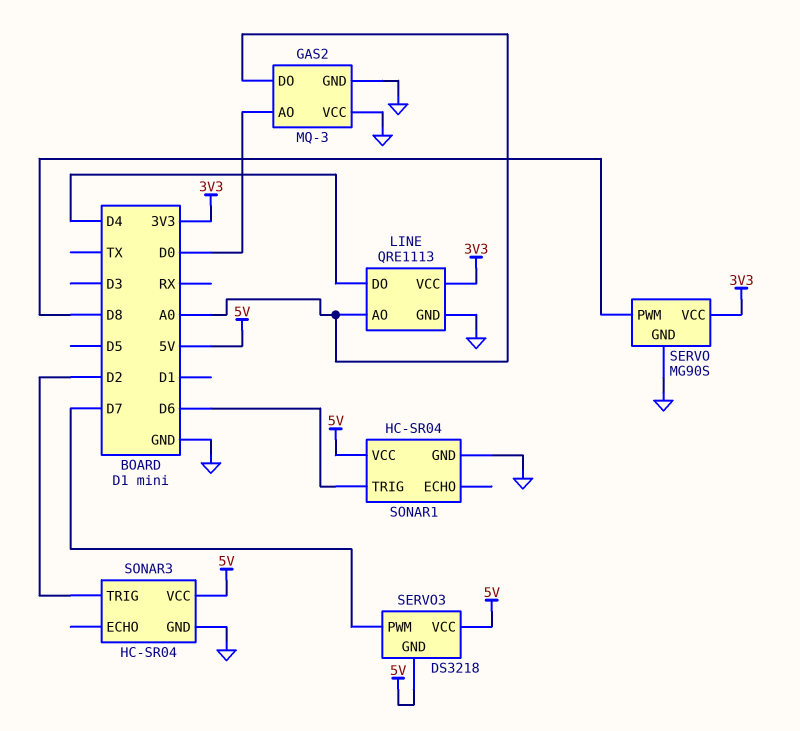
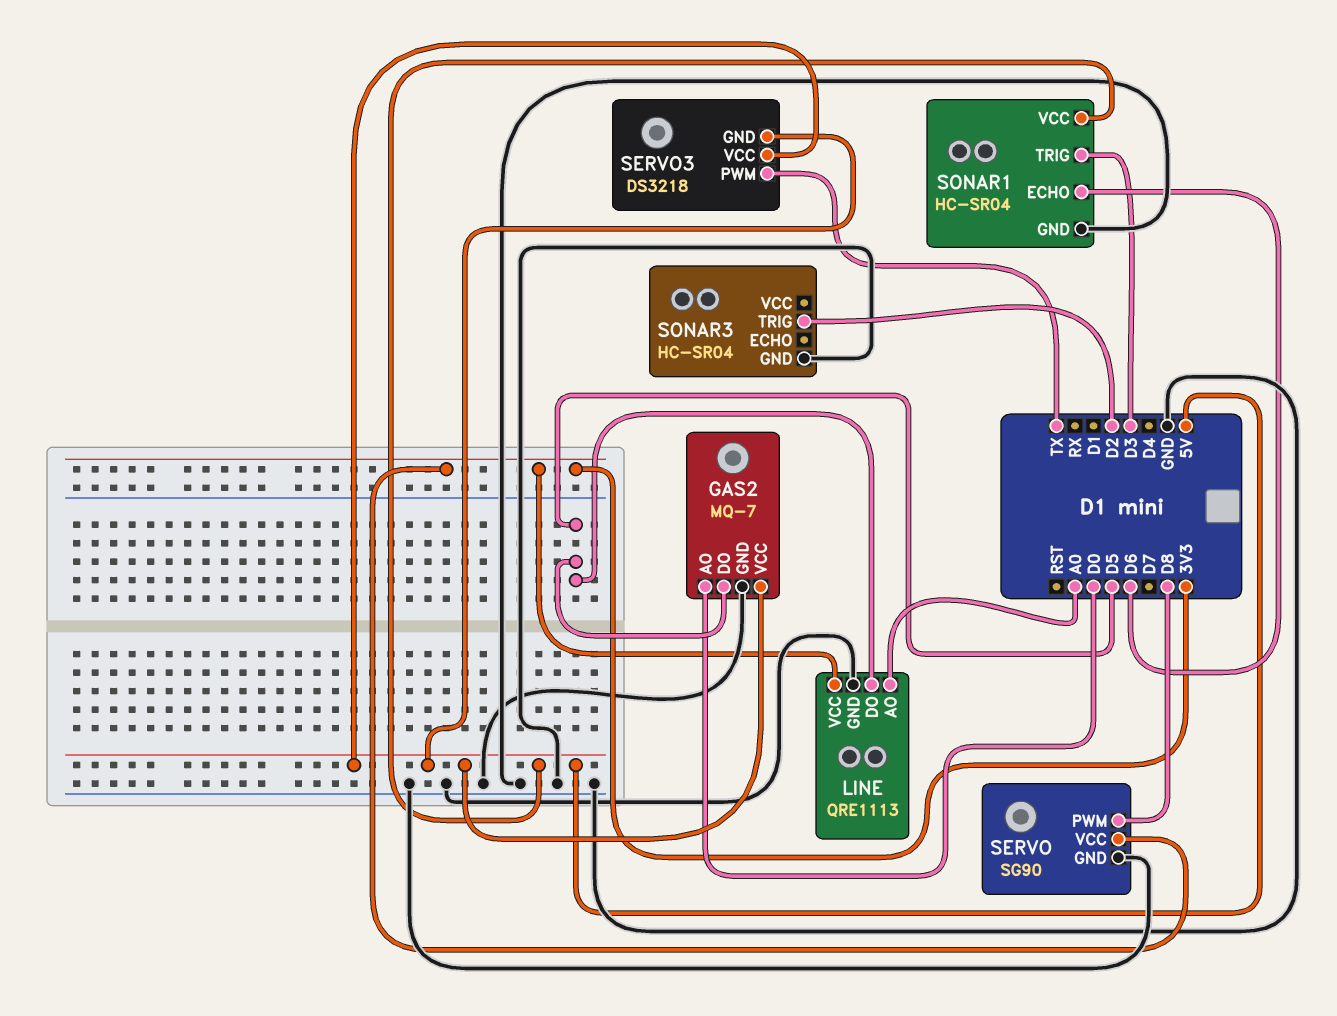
GAS2: MQ-3 -> MQ-7
GAS2 pin DO: A0 -> D5
GAS2 pin VCC: GND -> 5V
LINE pin DO: D4 -> D5
SERVO: MG90S -> SG90
SERVO3 pin PWM: D7 -> TX
SONAR1 pin ECHO: none -> D6
SONAR1 pin TRIG: D6 -> D3
SONAR3 pin VCC: 5V -> none

